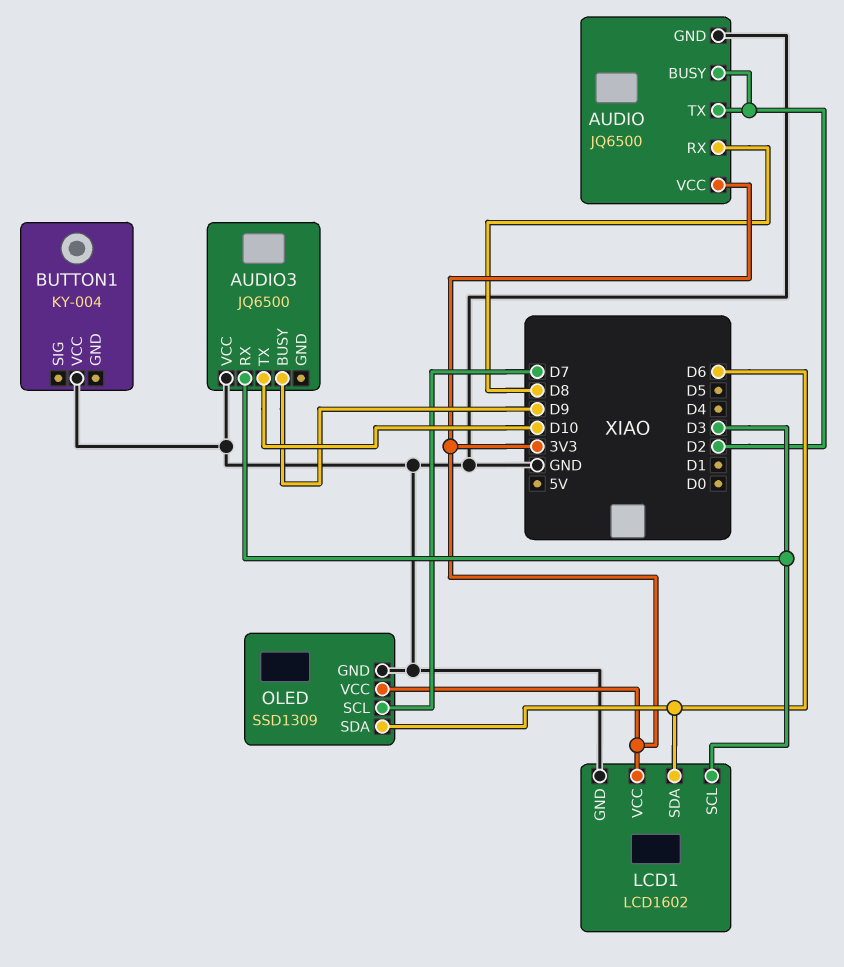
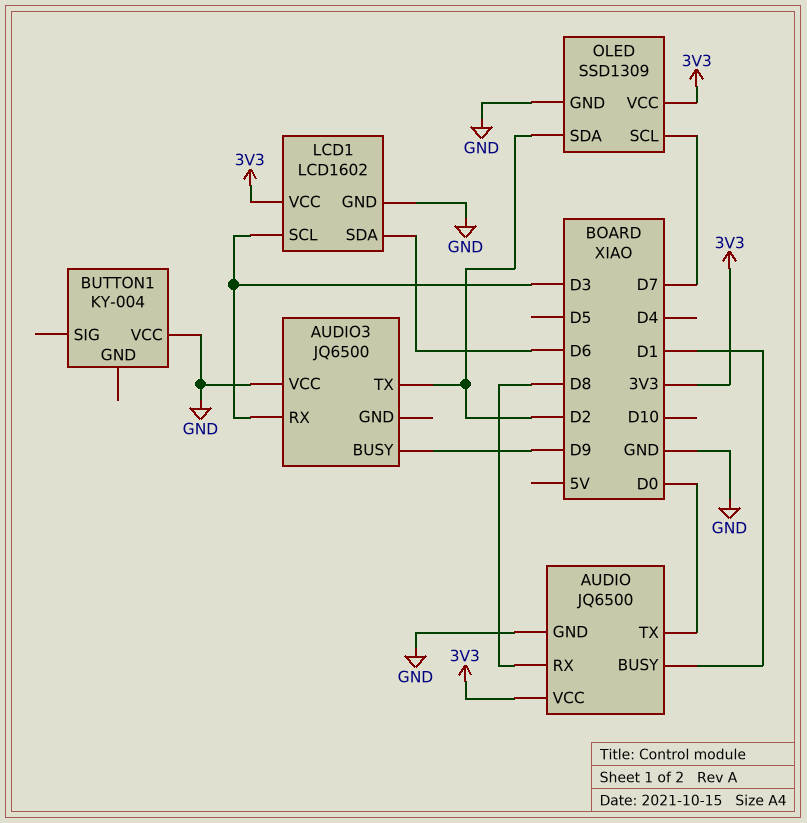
AUDIO pin BUSY: D2 -> D1
AUDIO pin TX: D2 -> D0
AUDIO3 pin TX: D10 -> D2
OLED pin SDA: D6 -> D2

